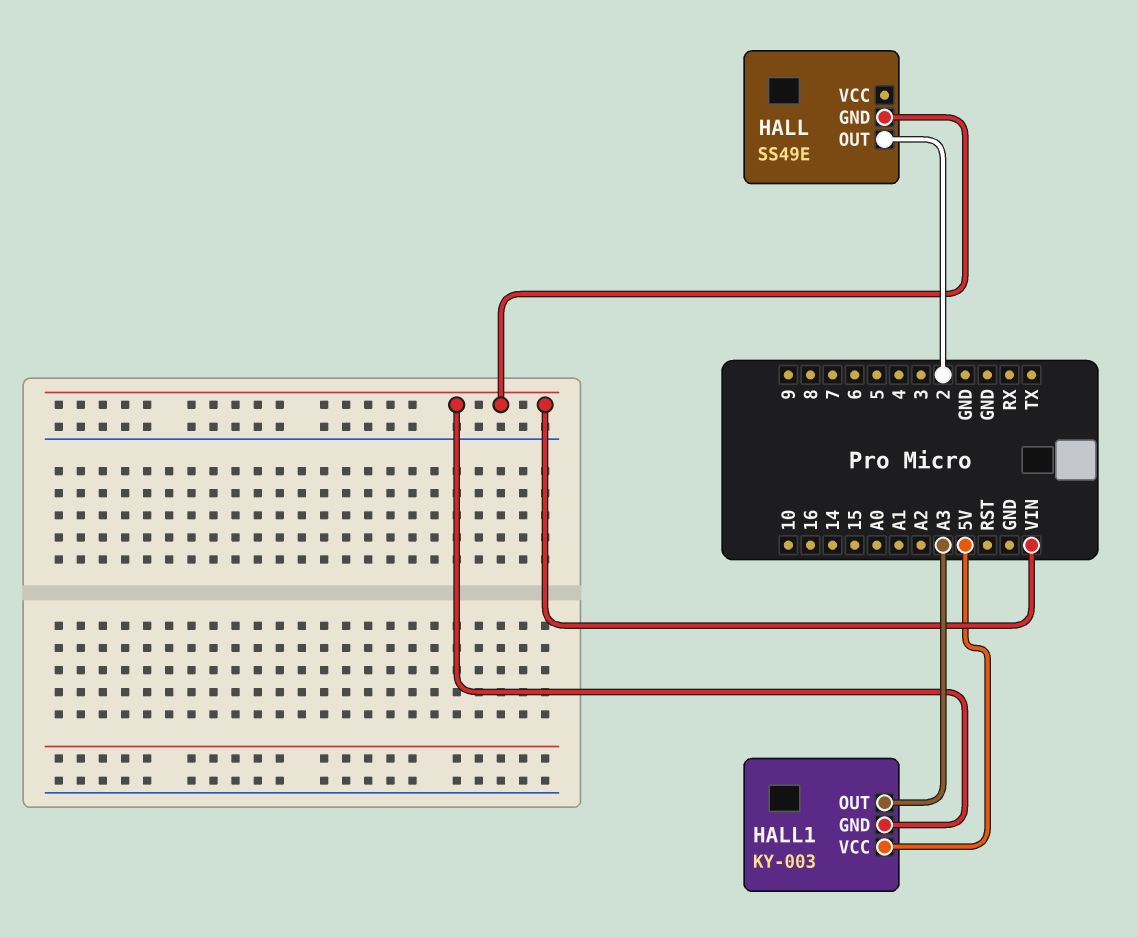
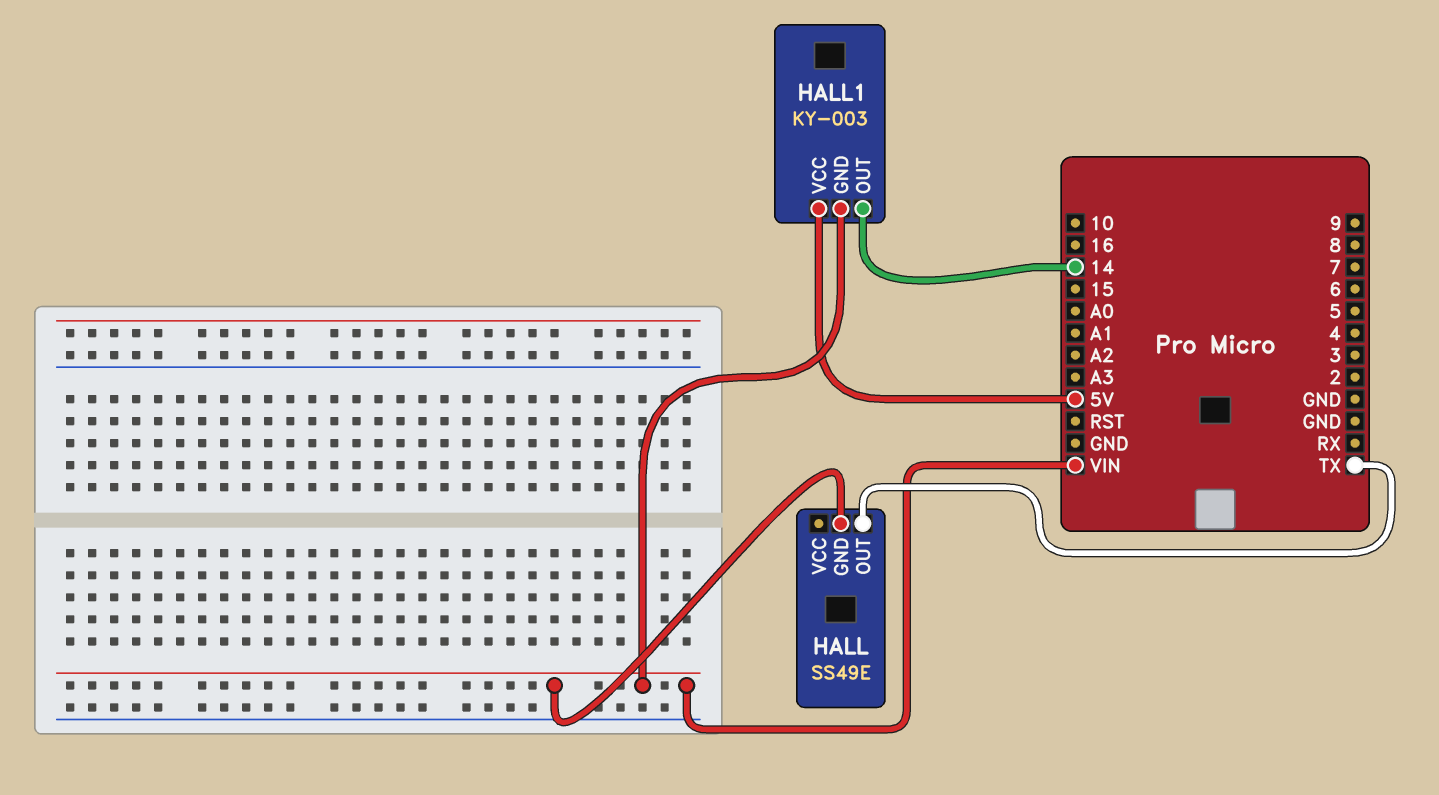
HALL pin OUT: 2 -> TX
HALL1 pin OUT: A3 -> 14

